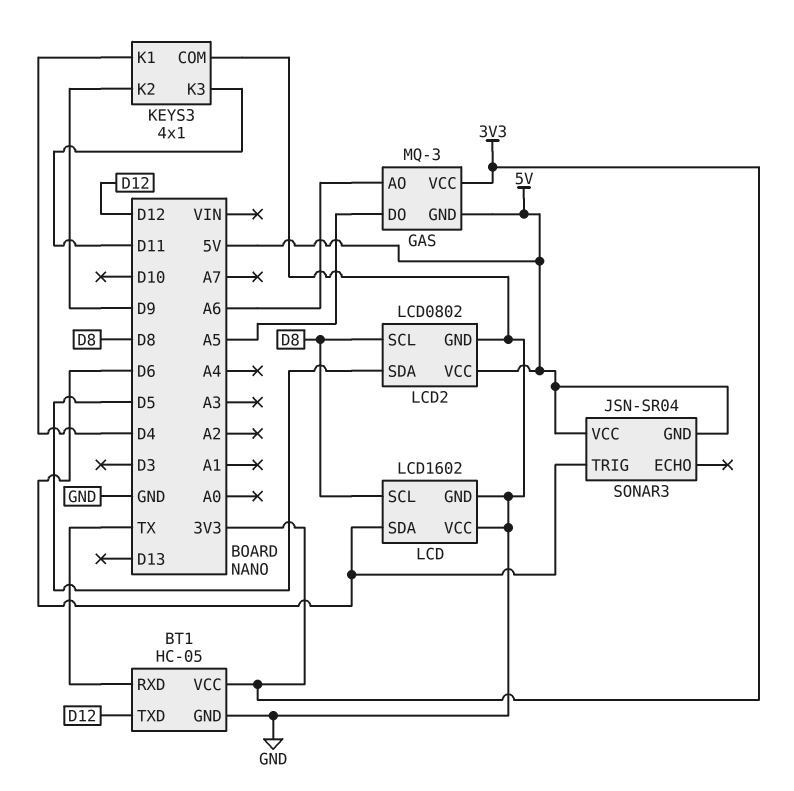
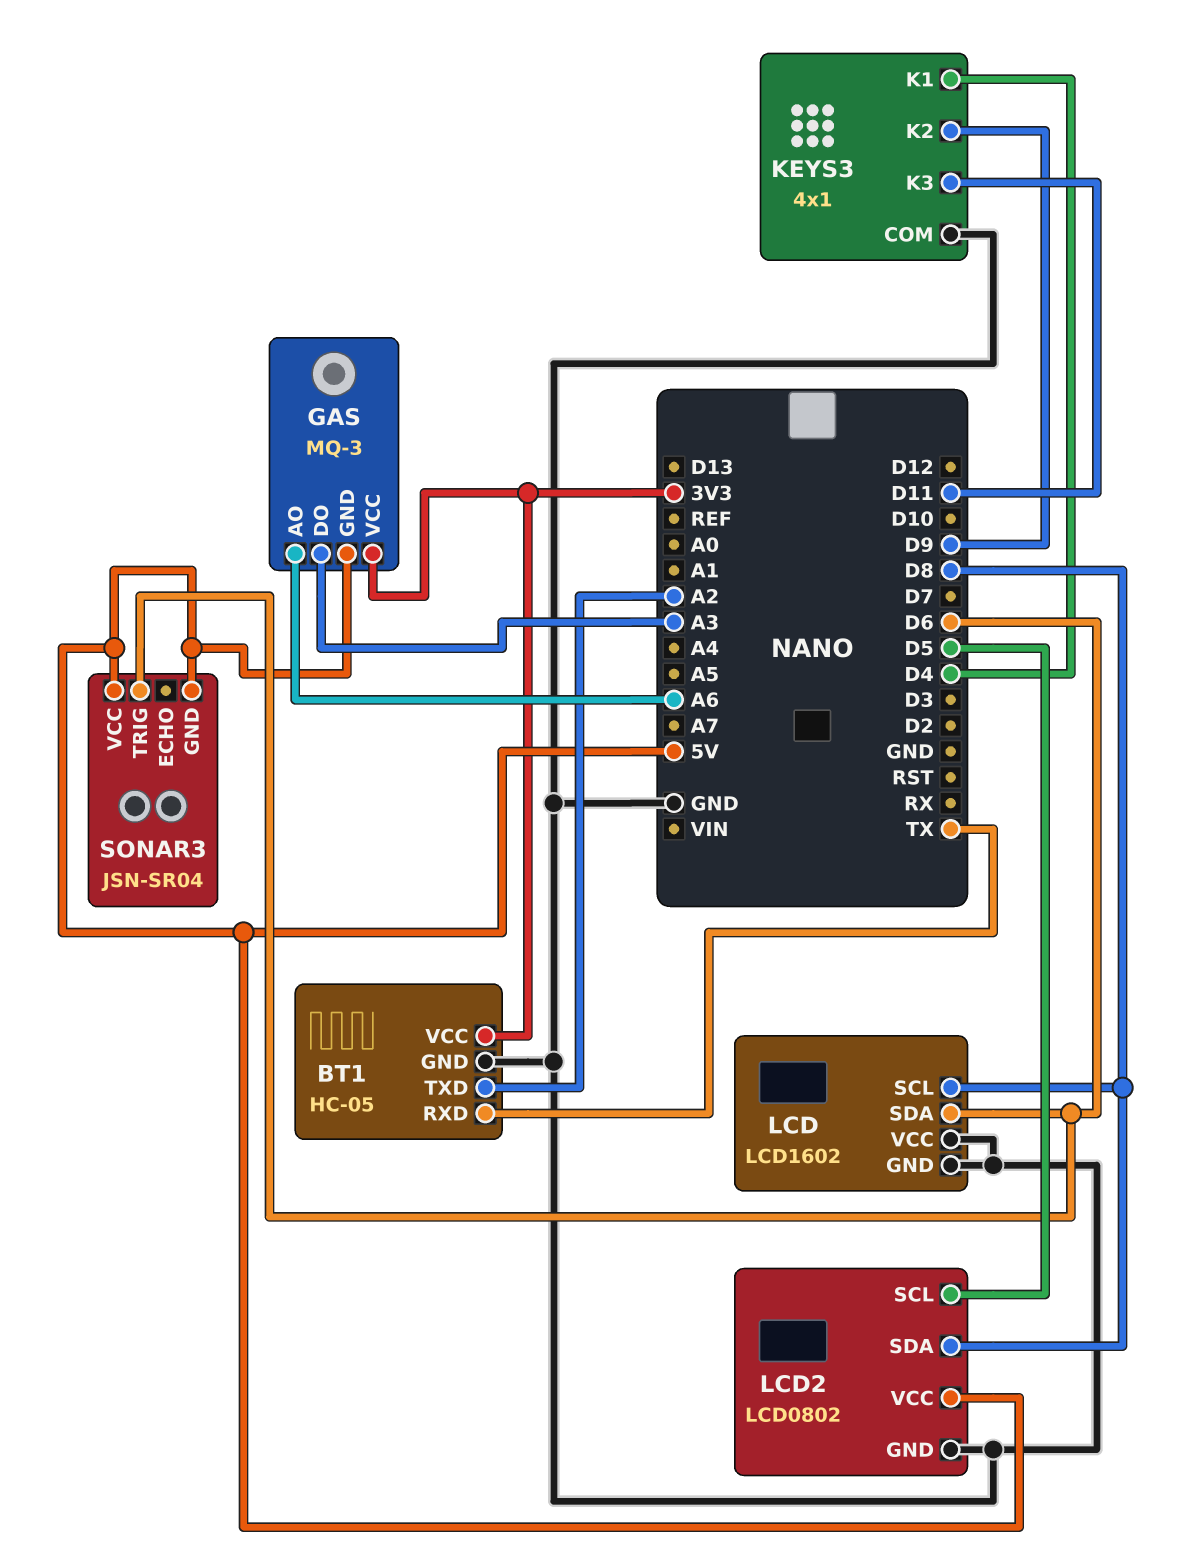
BT1 pin TXD: D12 -> A2
GAS pin DO: A5 -> A3
LCD2 pin SCL: D8 -> D5
LCD2 pin SDA: D5 -> D8

